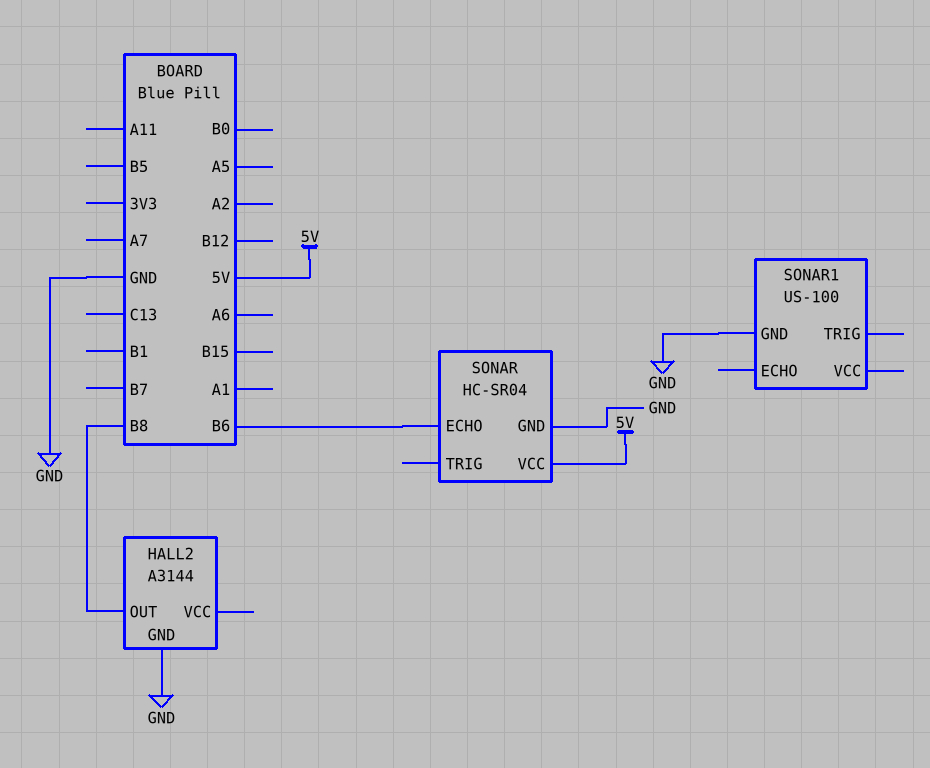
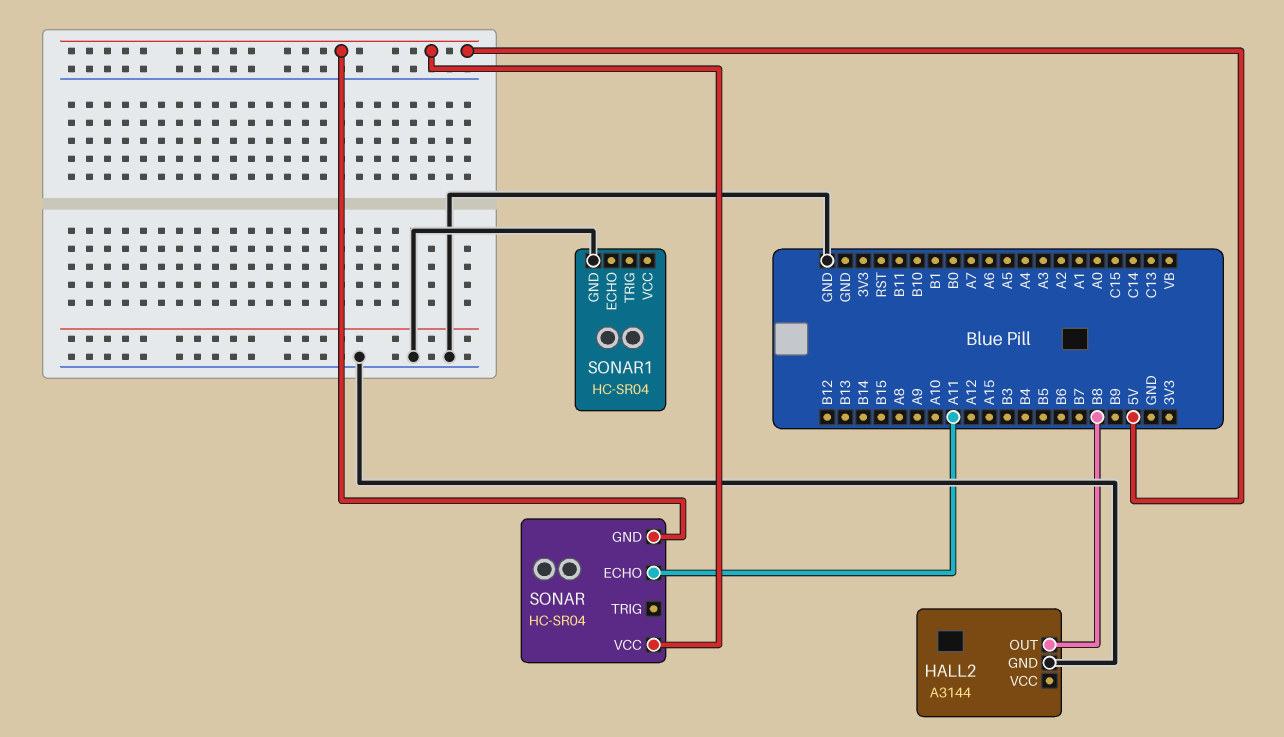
SONAR pin ECHO: B6 -> A11
SONAR pin GND: GND -> 5V
SONAR1: US-100 -> HC-SR04

